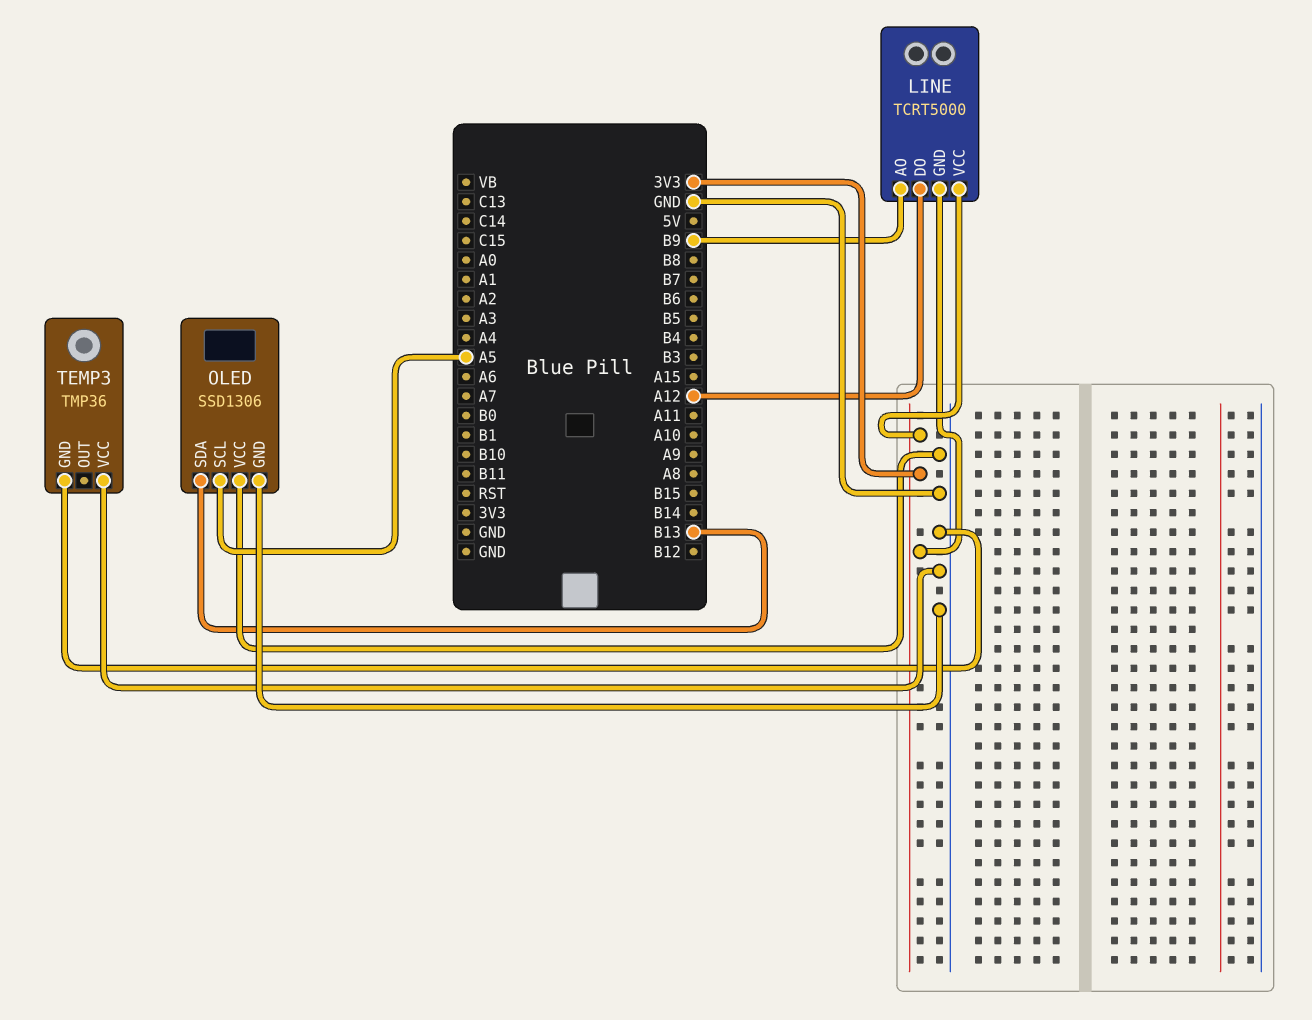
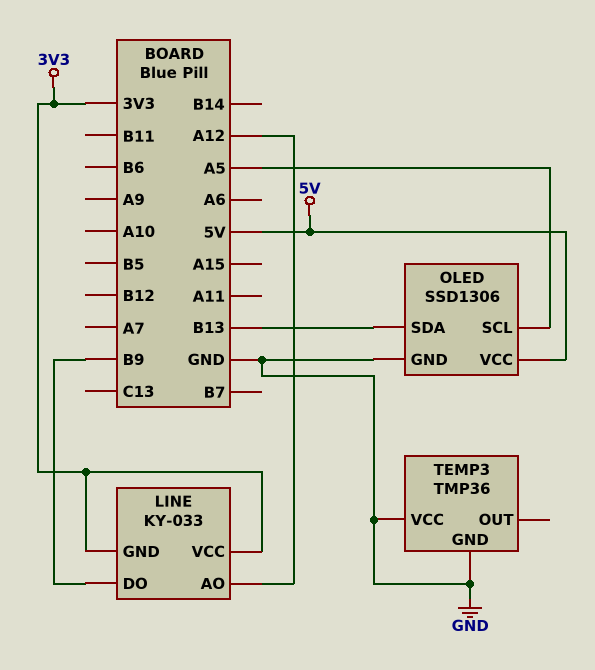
LINE: TCRT5000 -> KY-033
LINE pin AO: B9 -> A12
LINE pin DO: A12 -> B9
OLED pin VCC: GND -> 5V

